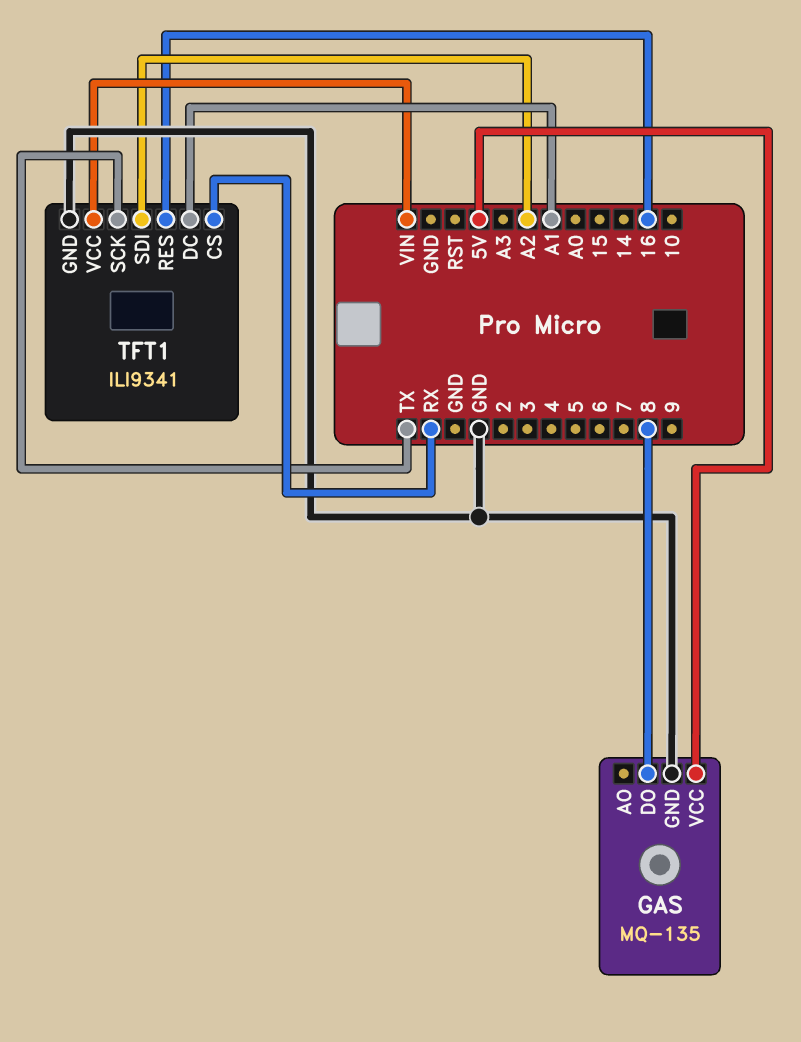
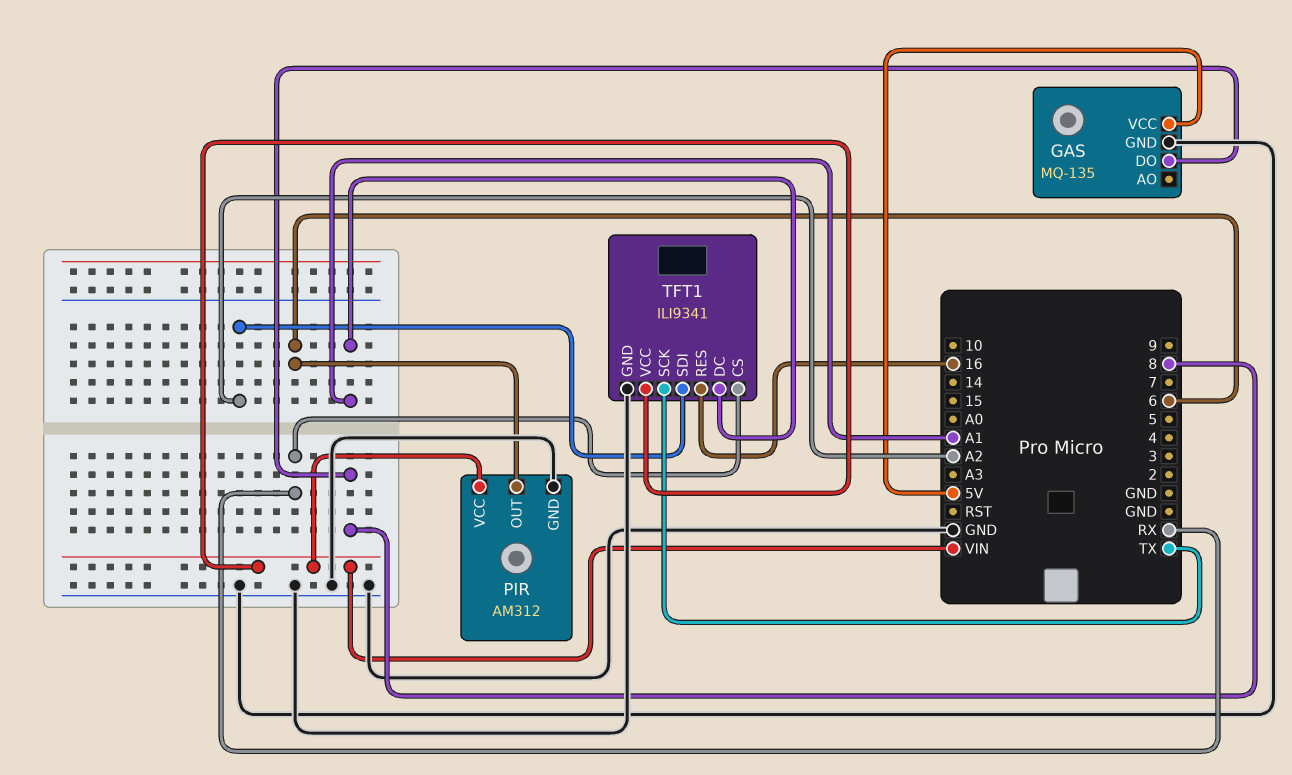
PIR: none -> AM312
PIR pin GND: none -> GND
PIR pin OUT: none -> 6
PIR pin VCC: none -> VIN

